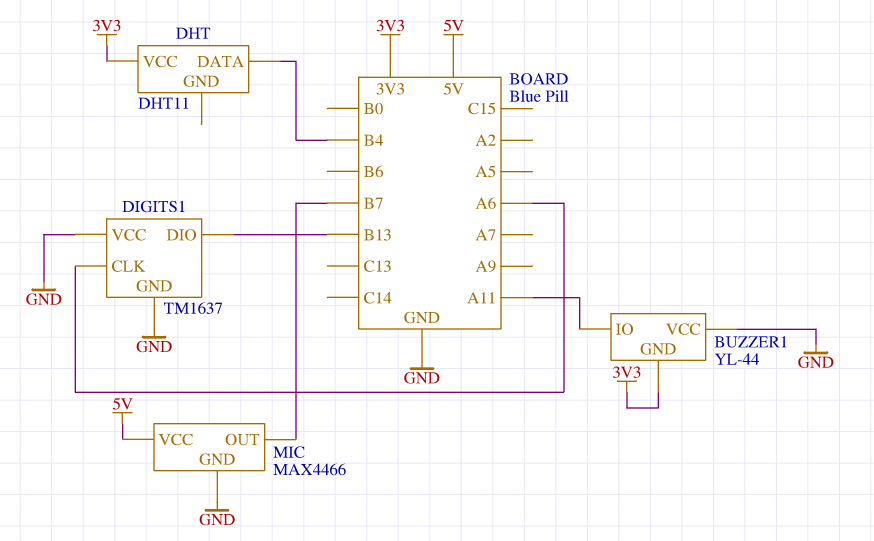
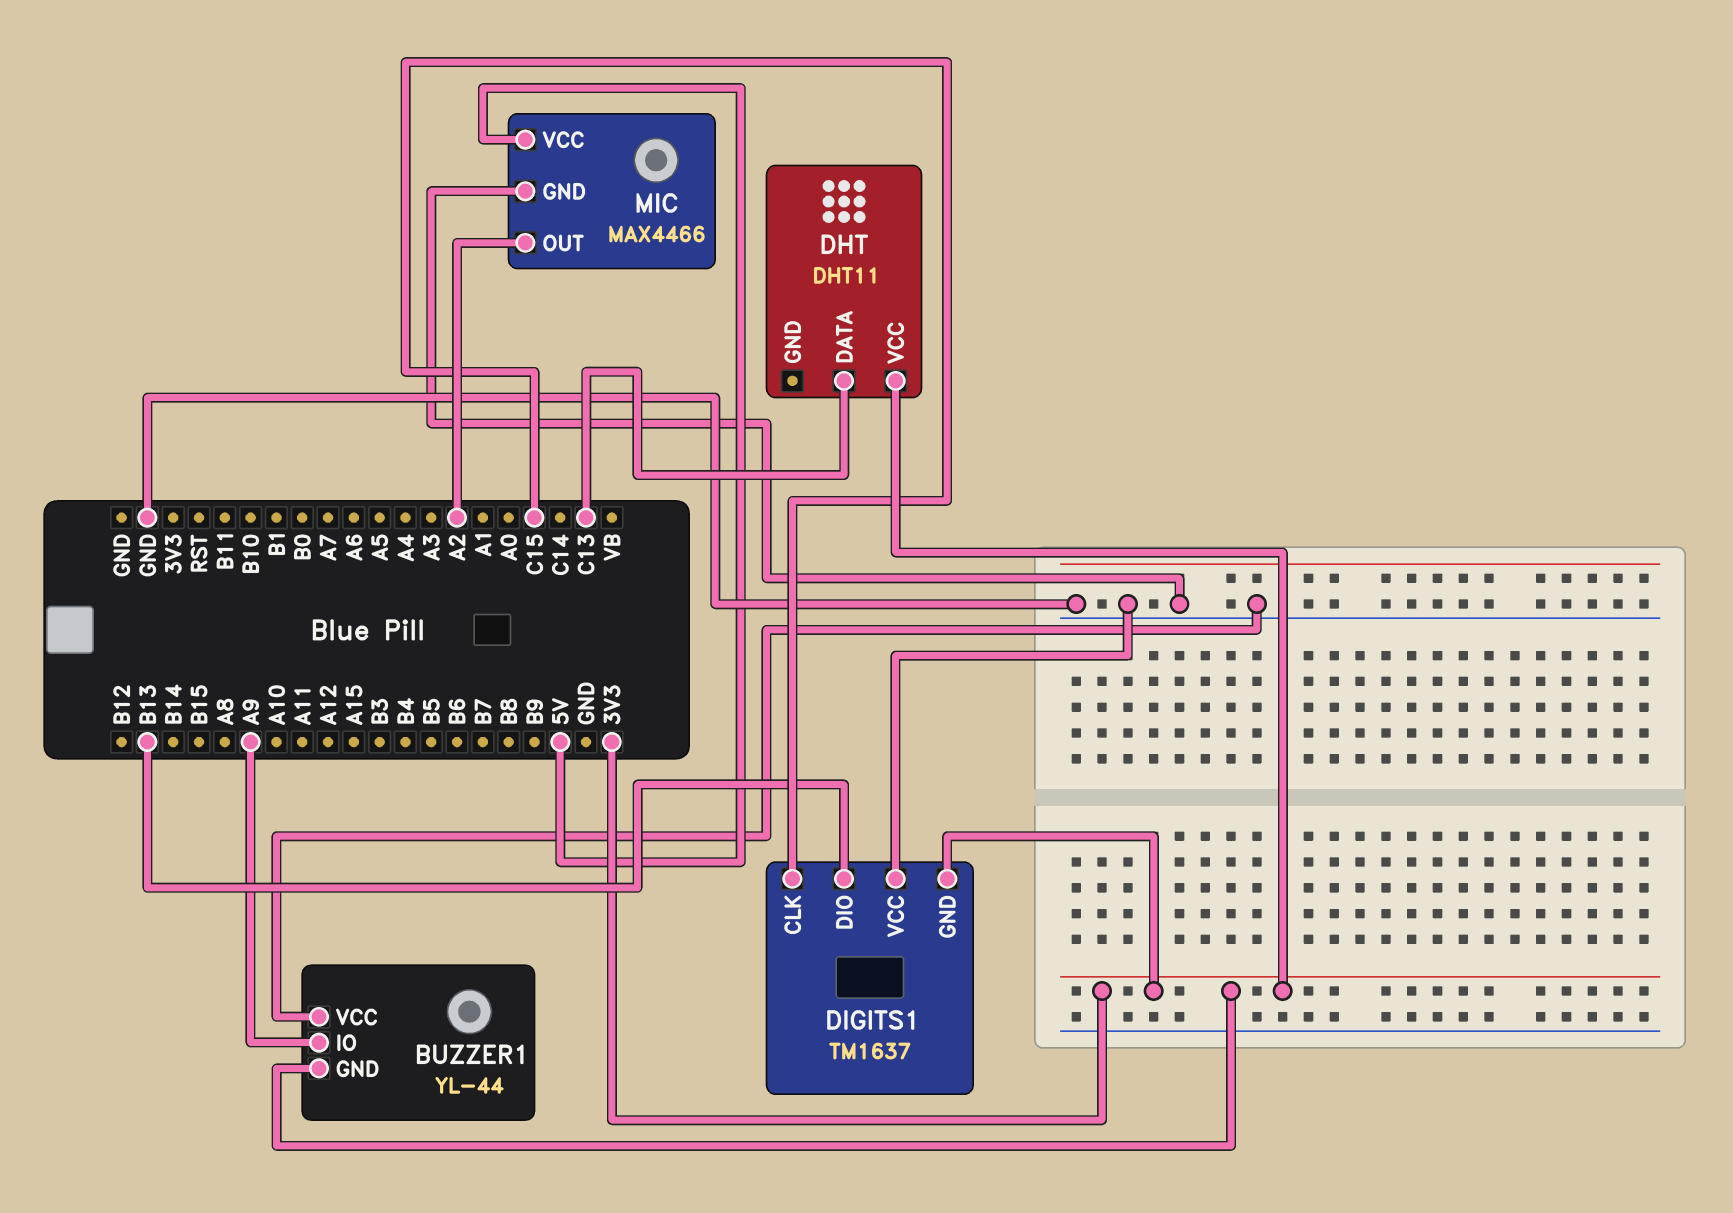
BUZZER1 pin IO: A11 -> A9
DHT pin DATA: B4 -> C13
DIGITS1 pin CLK: A6 -> C15
DIGITS1 pin GND: GND -> 3V3
MIC pin OUT: B7 -> A2

